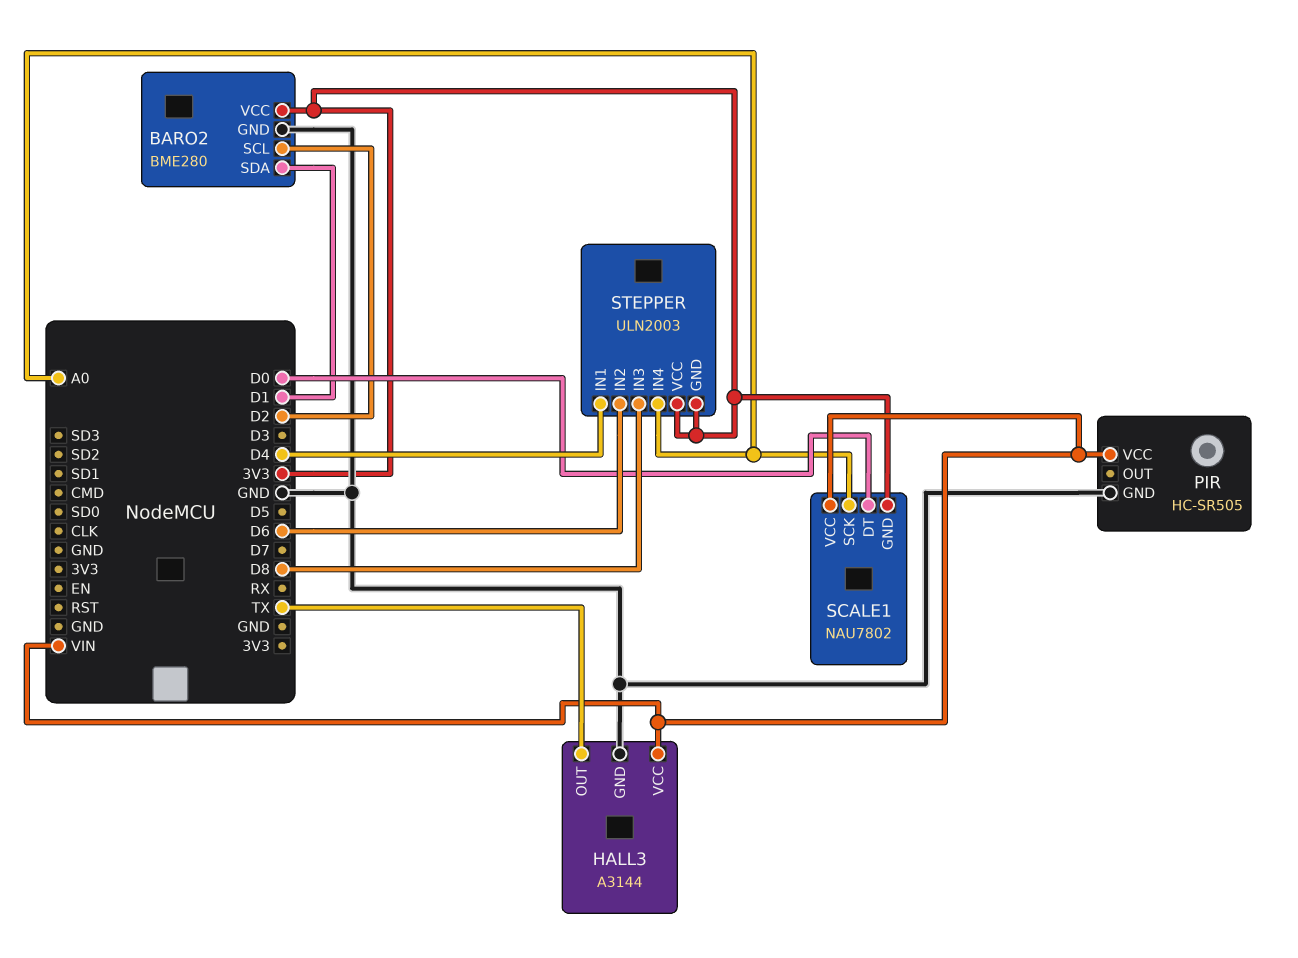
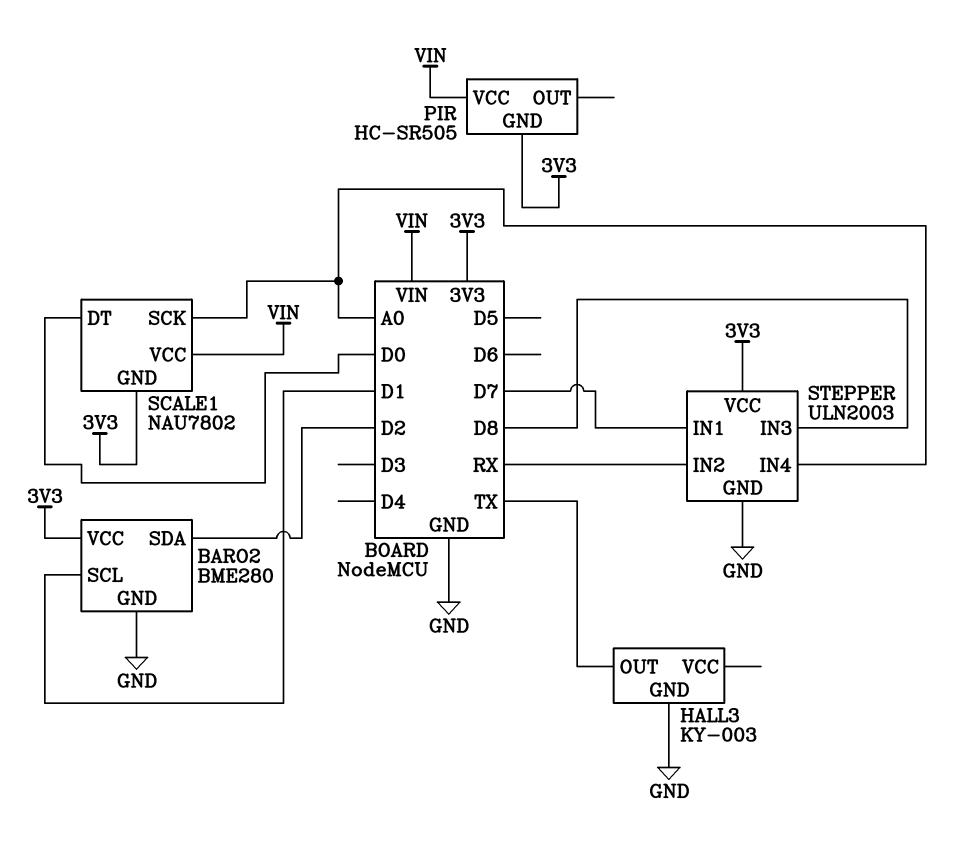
BARO2 pin SCL: D2 -> D1
BARO2 pin SDA: D1 -> D2
HALL3: A3144 -> KY-003
HALL3 pin VCC: VIN -> none
PIR pin GND: GND -> 3V3
STEPPER pin GND: 3V3 -> GND
STEPPER pin IN1: D4 -> D7
STEPPER pin IN2: D6 -> RX

